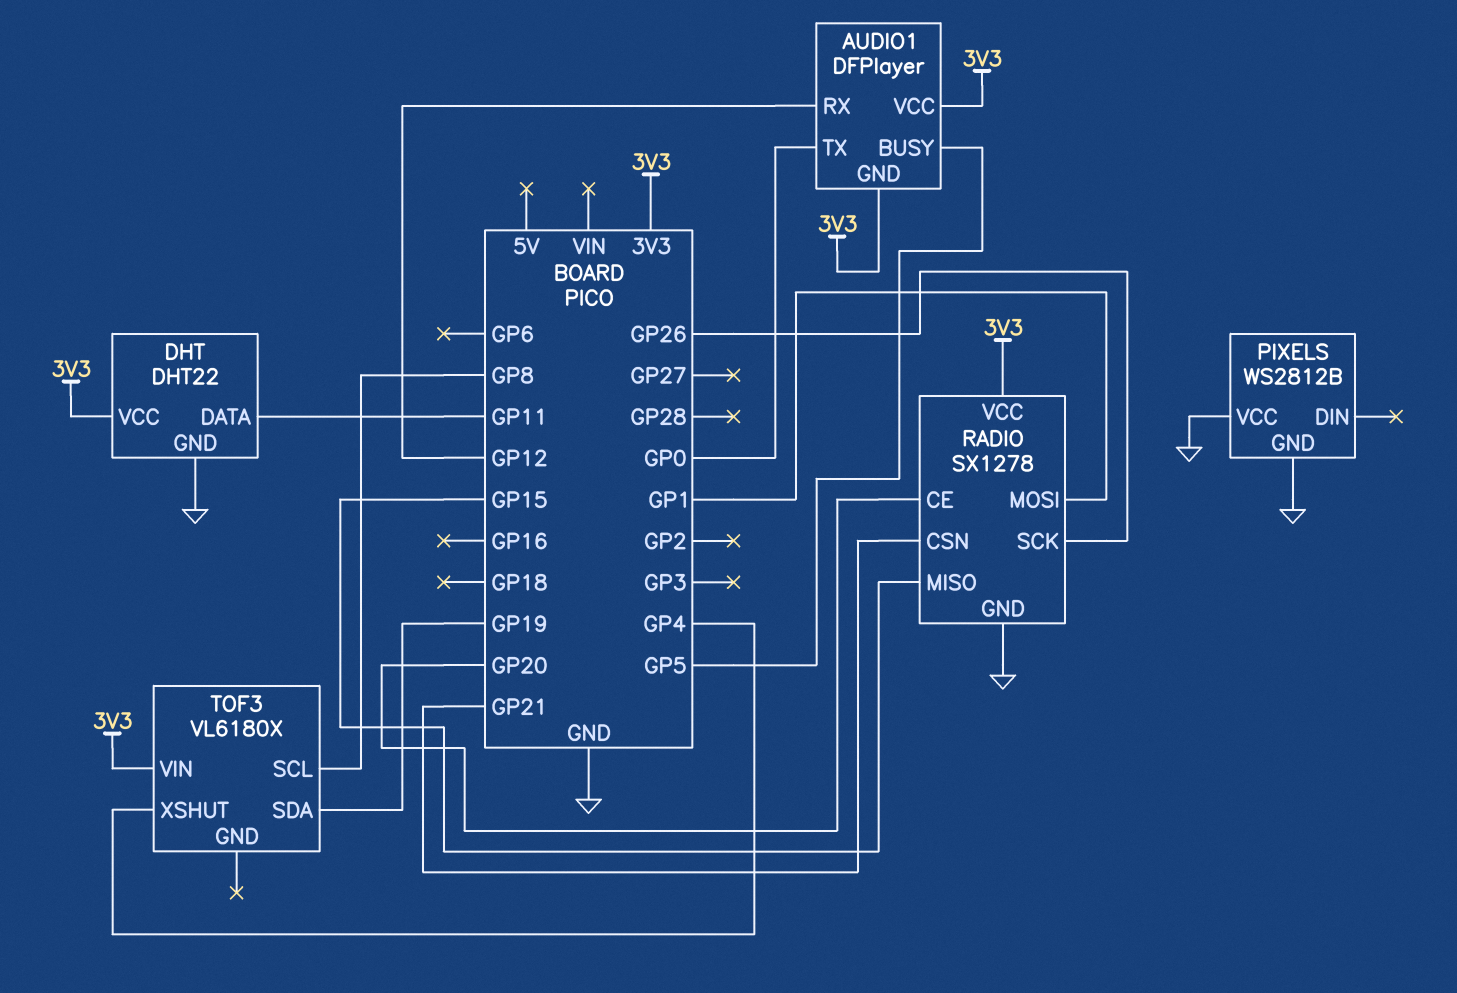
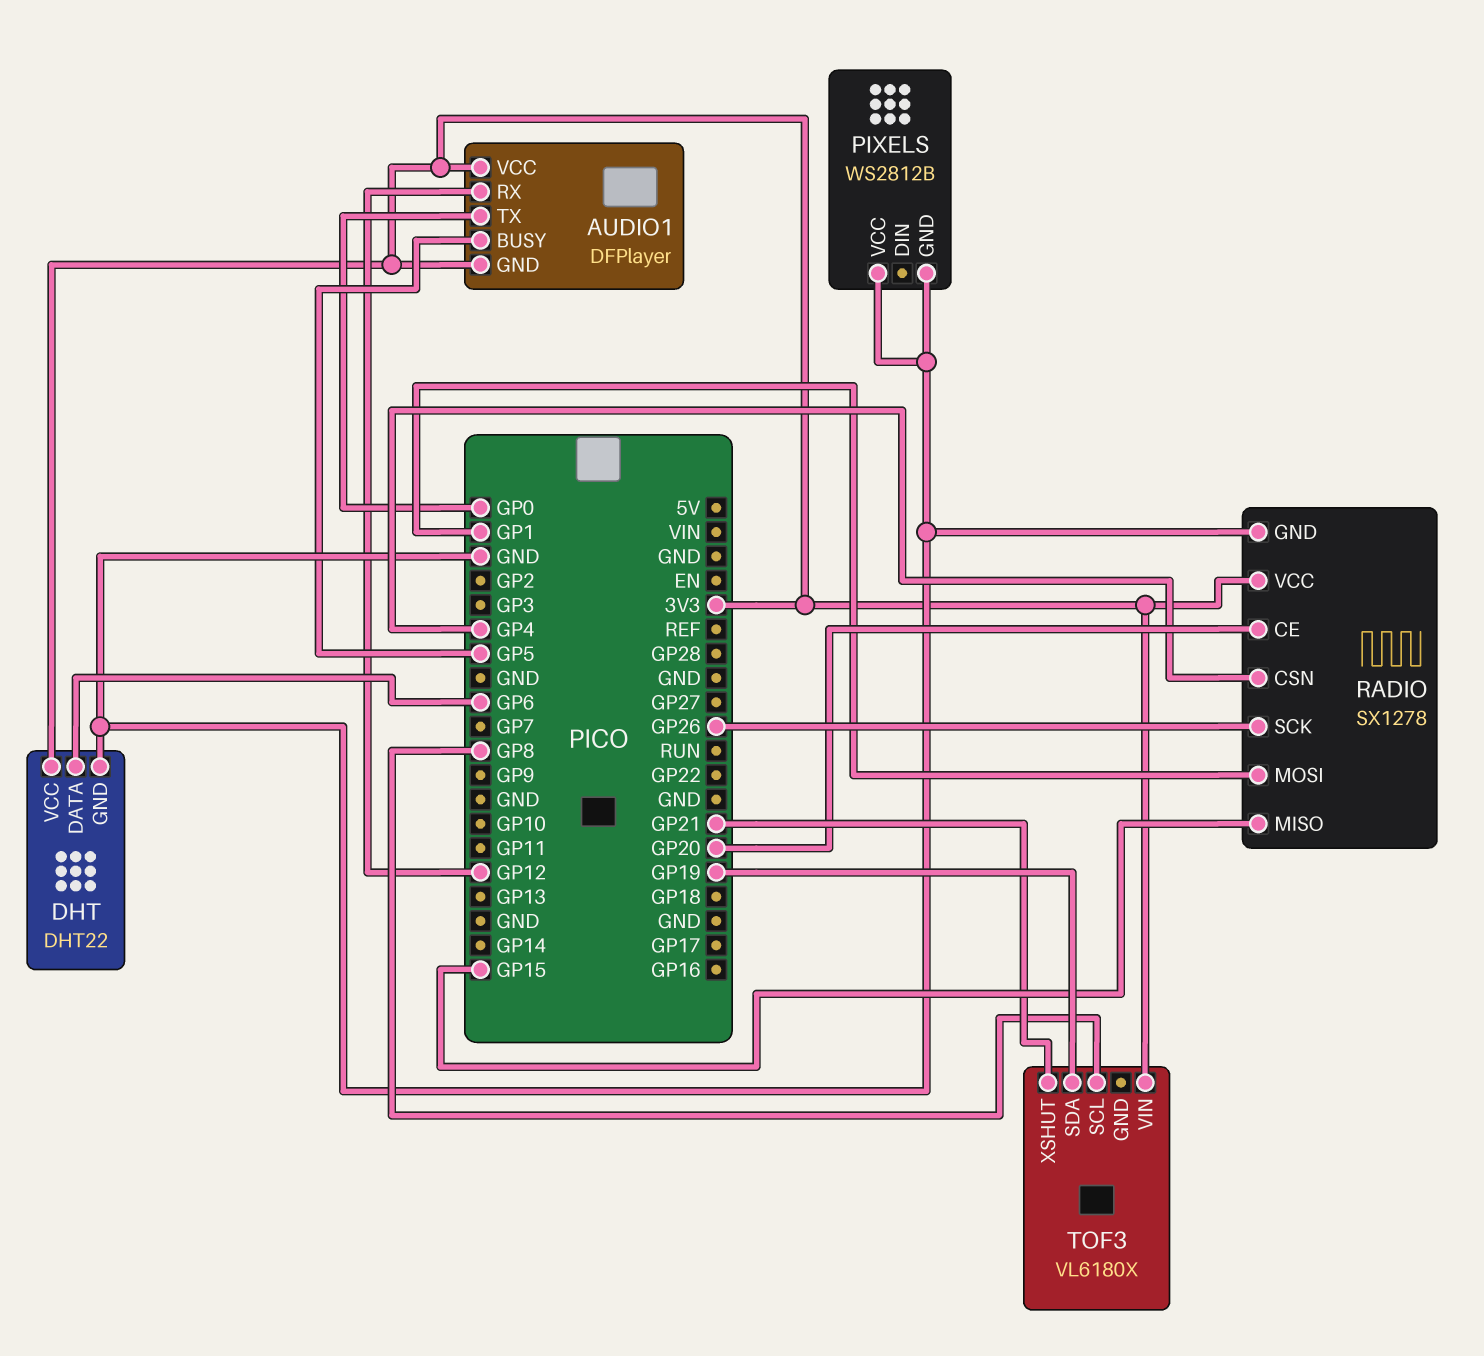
DHT pin DATA: GP11 -> GP6
RADIO pin CSN: GP21 -> GP4
TOF3 pin XSHUT: GP4 -> GP21

